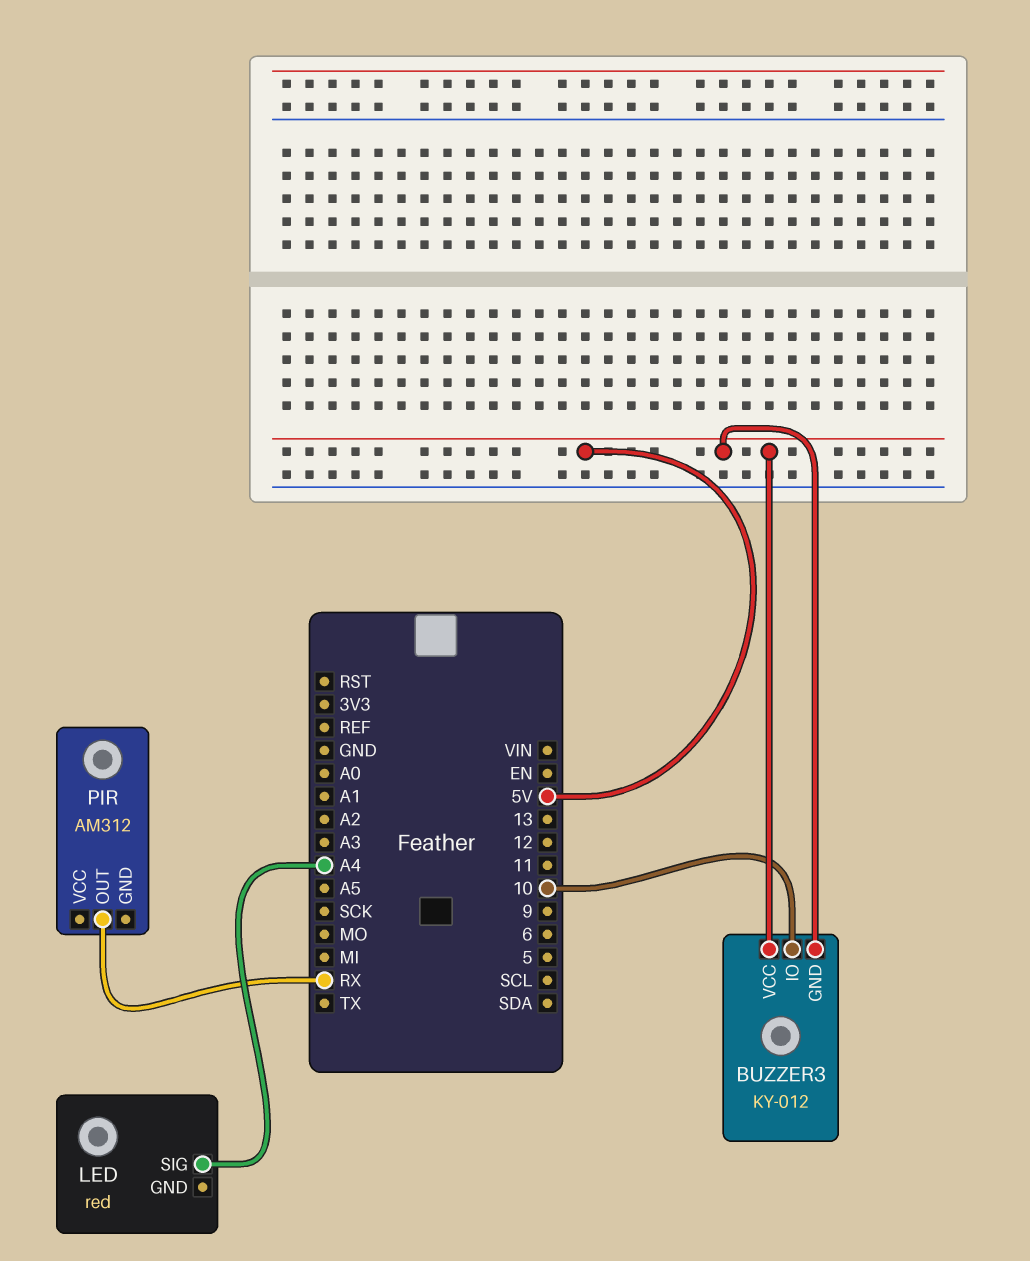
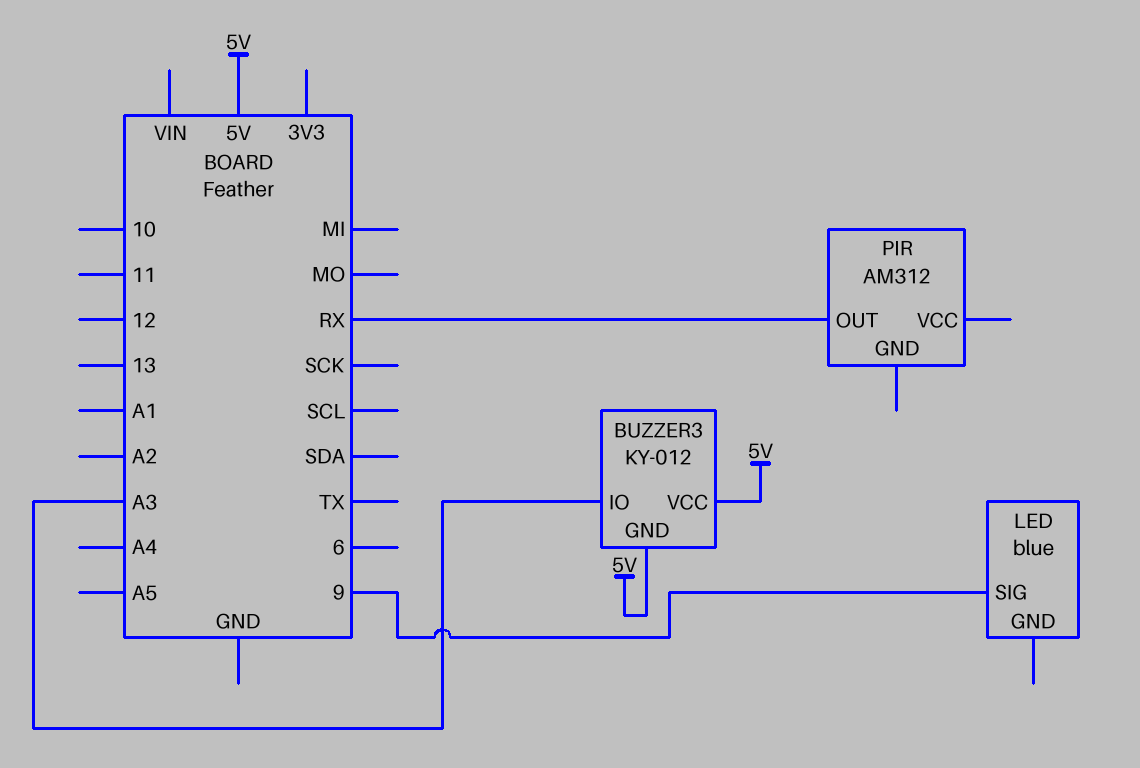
BUZZER3 pin IO: 10 -> A3
LED: red -> blue
LED pin SIG: A4 -> 9

